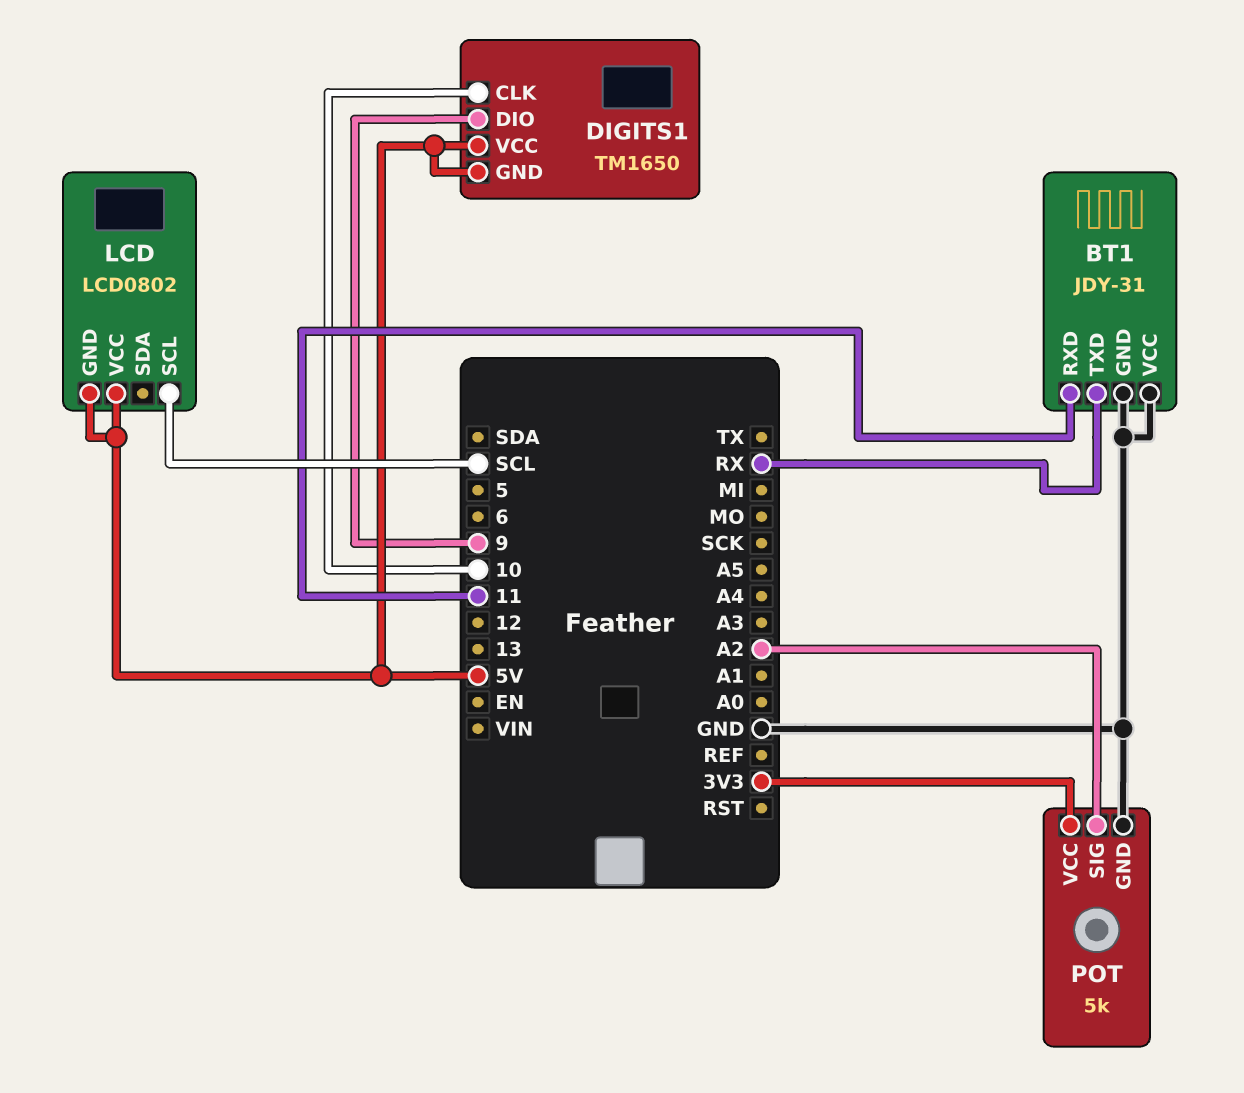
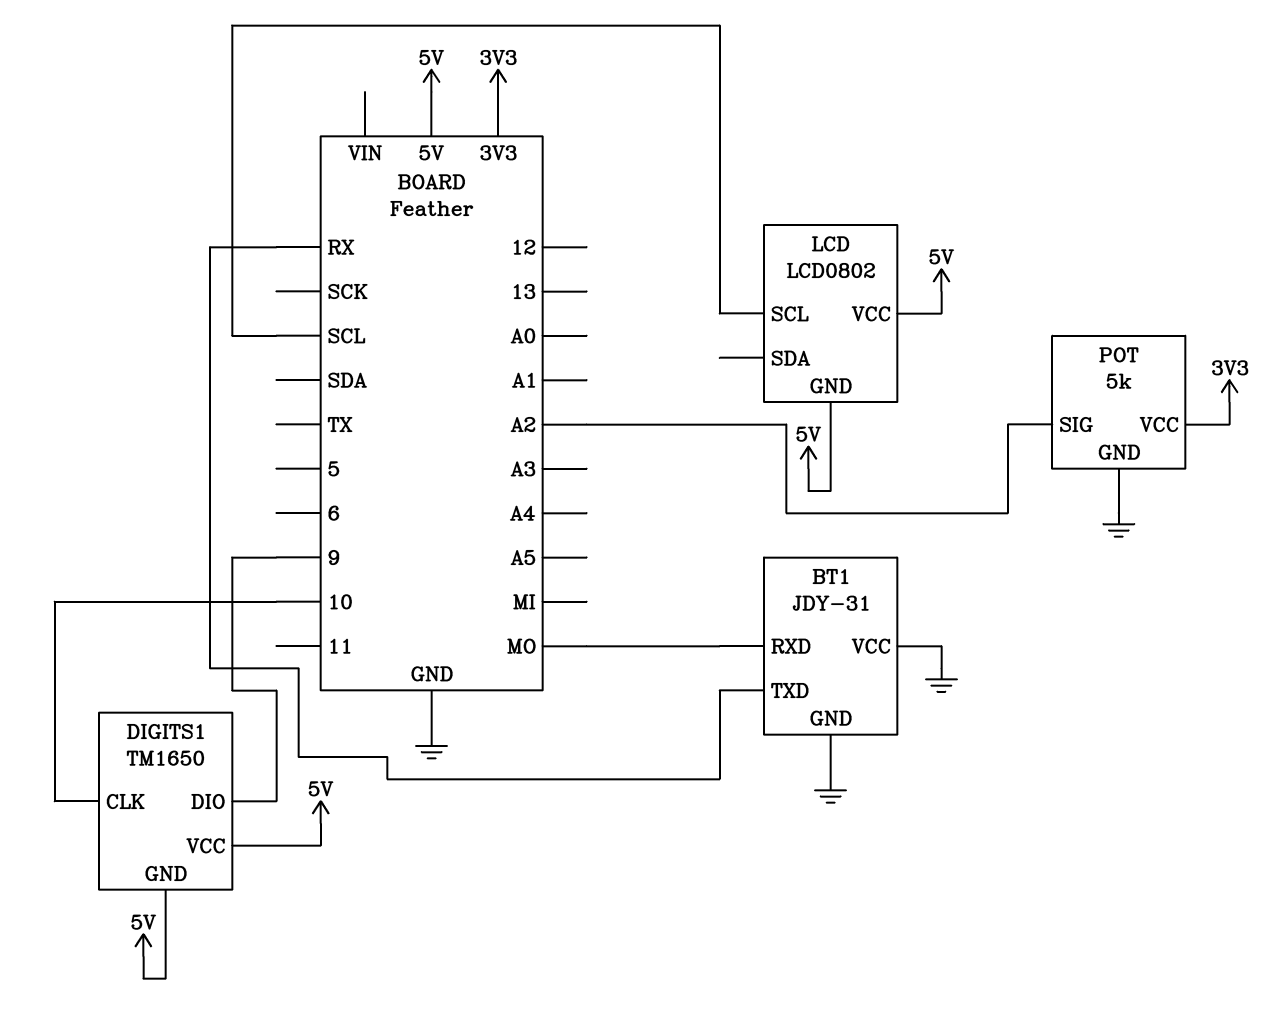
BT1 pin RXD: 11 -> MO

